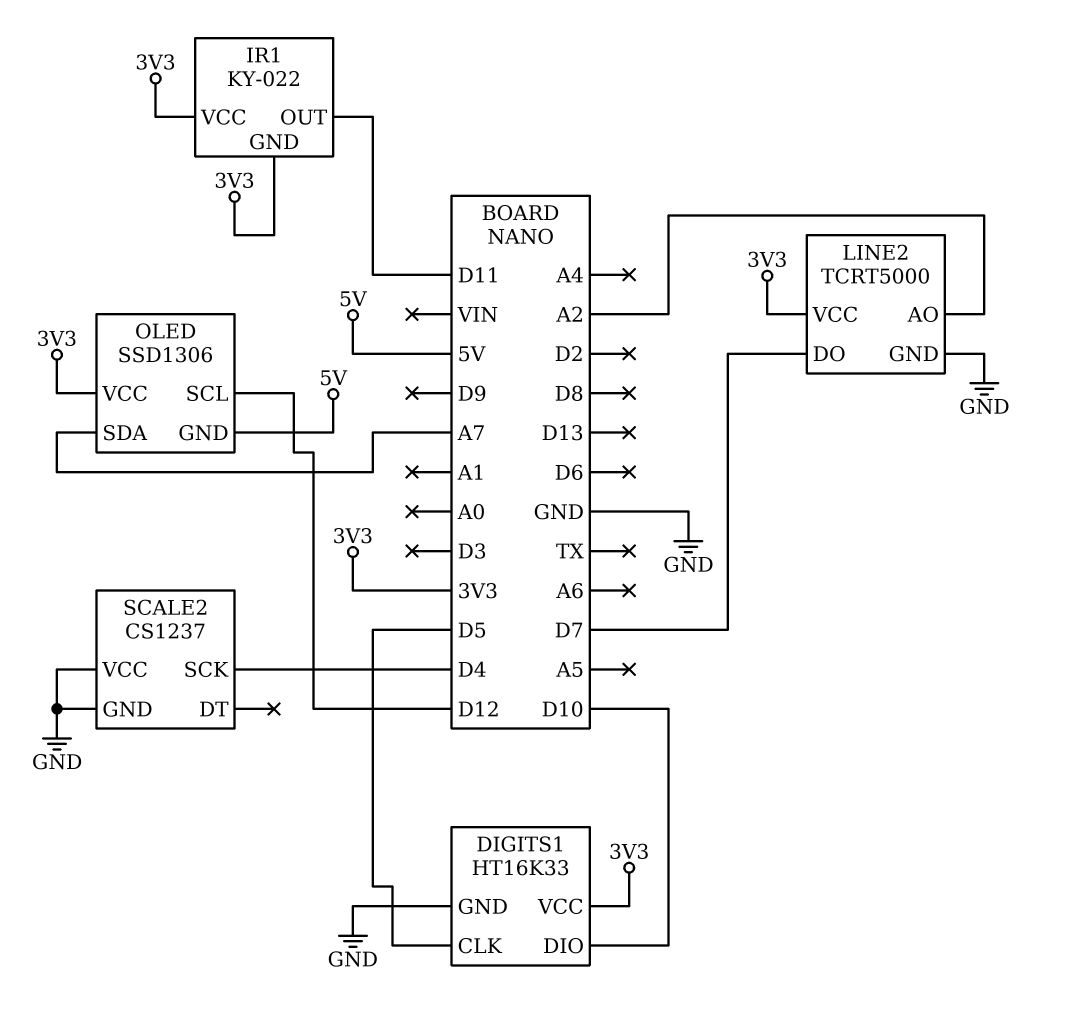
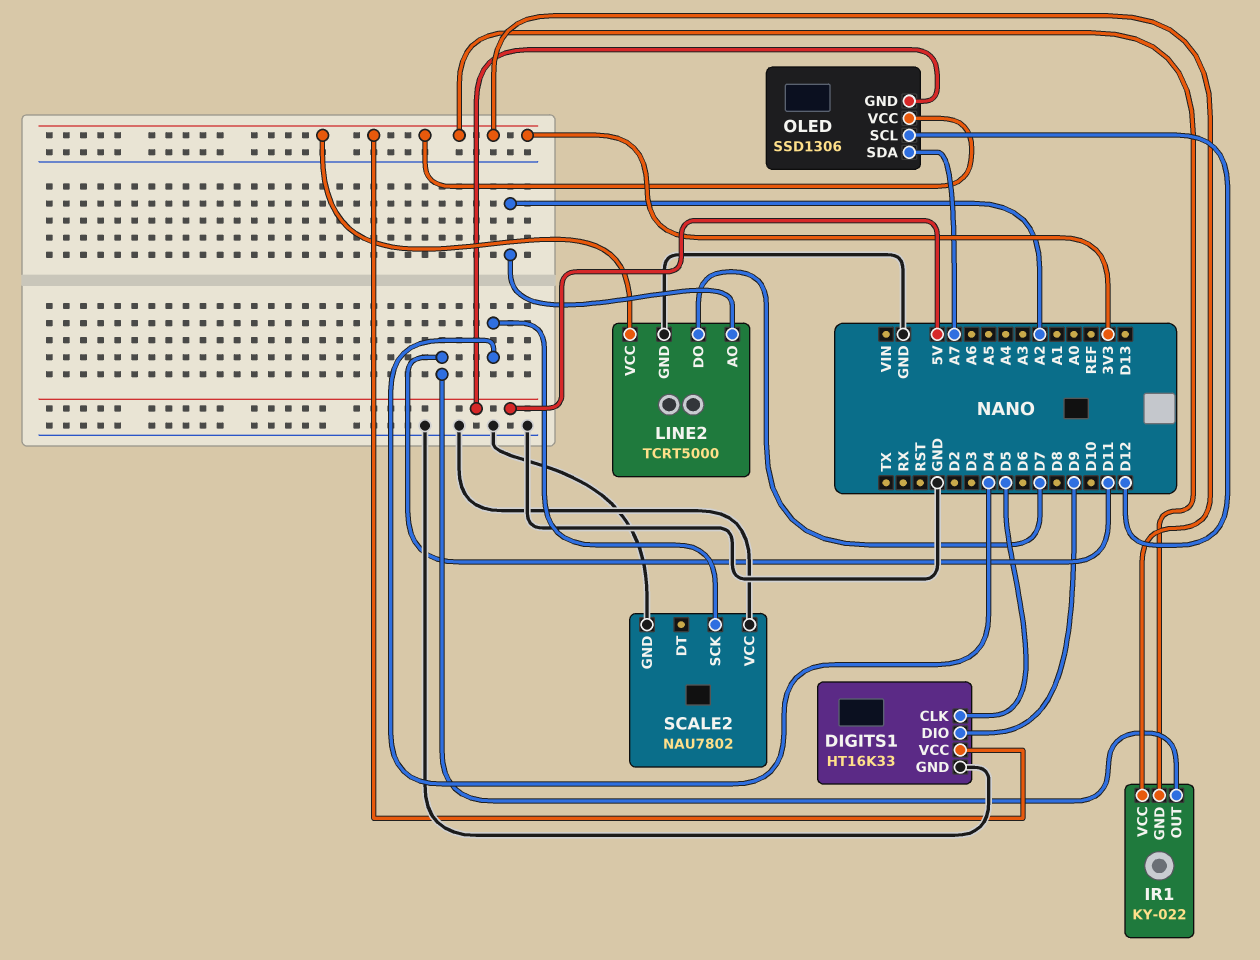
DIGITS1 pin DIO: D10 -> D9
SCALE2: CS1237 -> NAU7802

